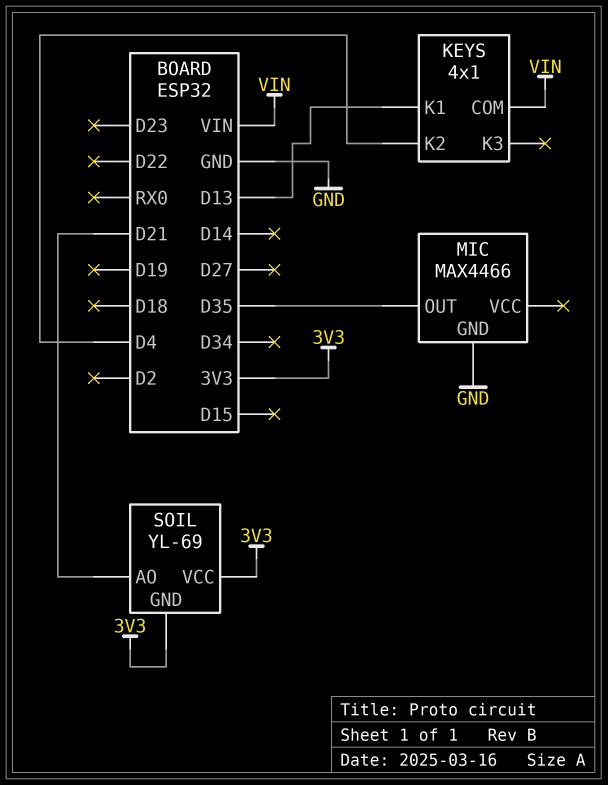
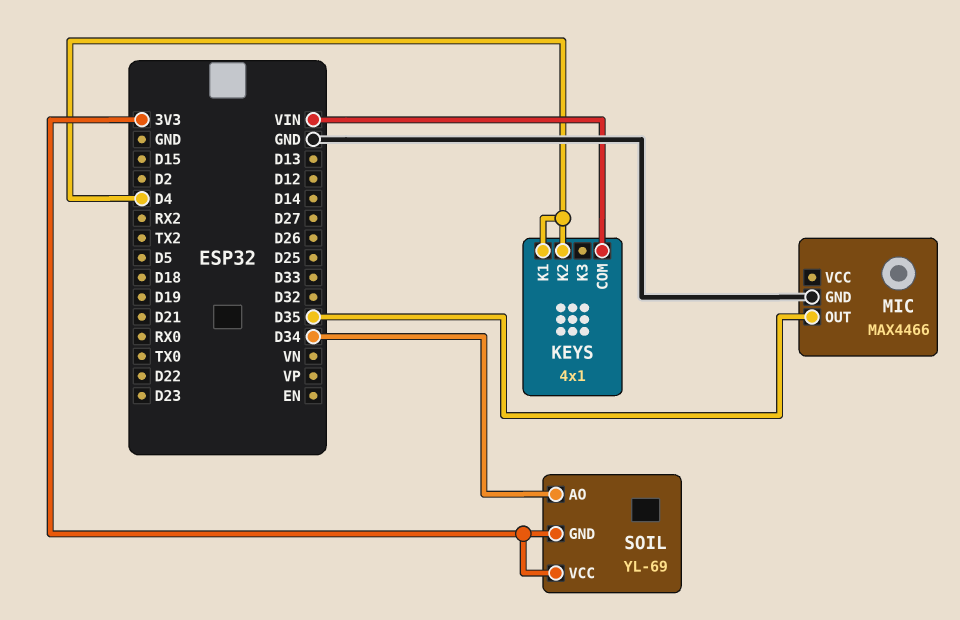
KEYS pin K1: D13 -> D4
SOIL pin AO: D21 -> D34

